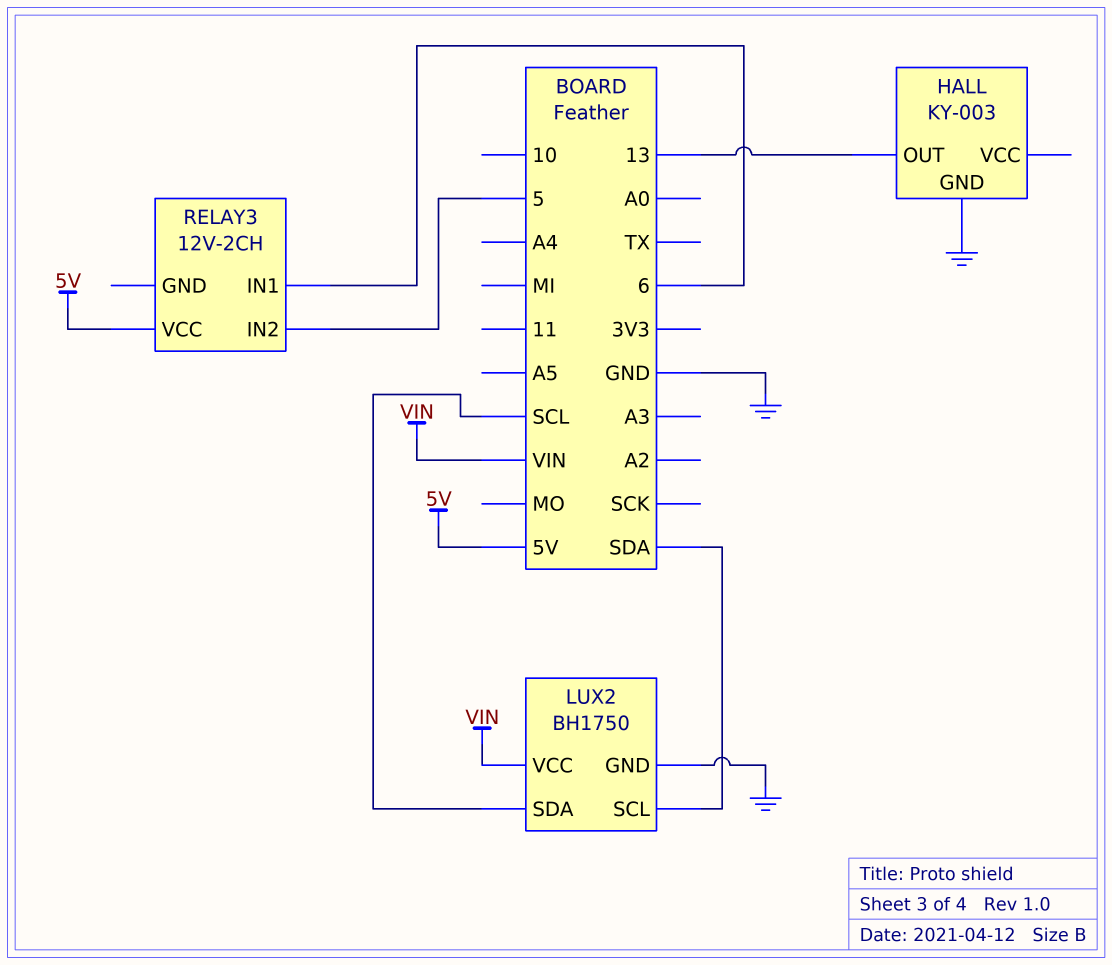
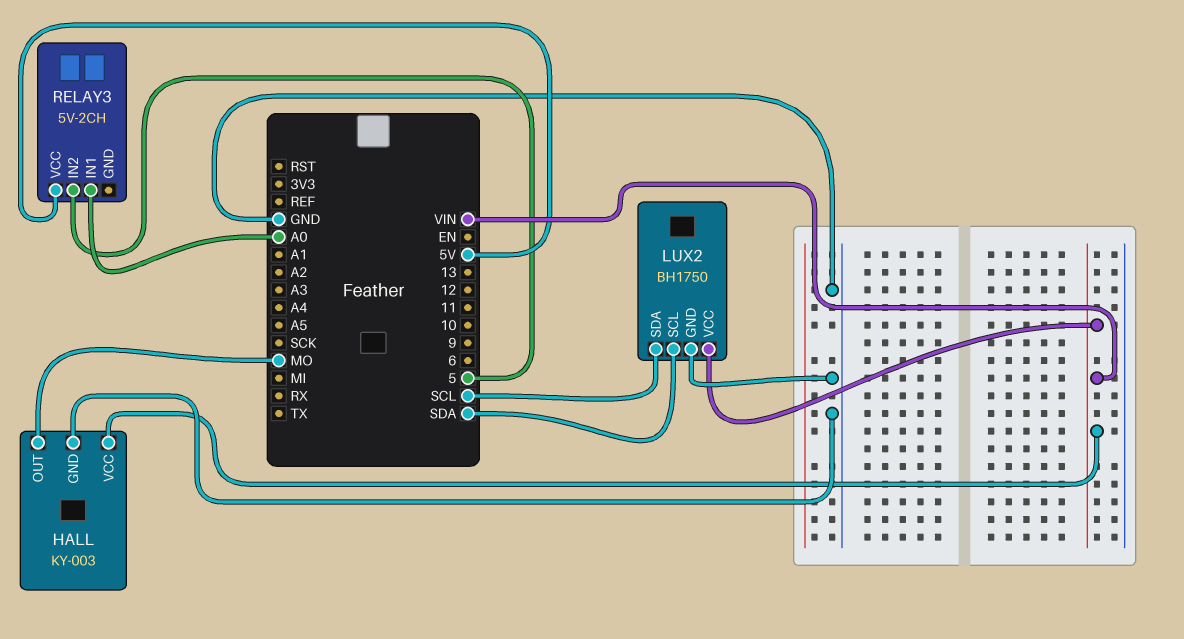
HALL pin OUT: 13 -> MO
HALL pin VCC: none -> VIN
RELAY3: 12V-2CH -> 5V-2CH
RELAY3 pin IN1: 6 -> A0

